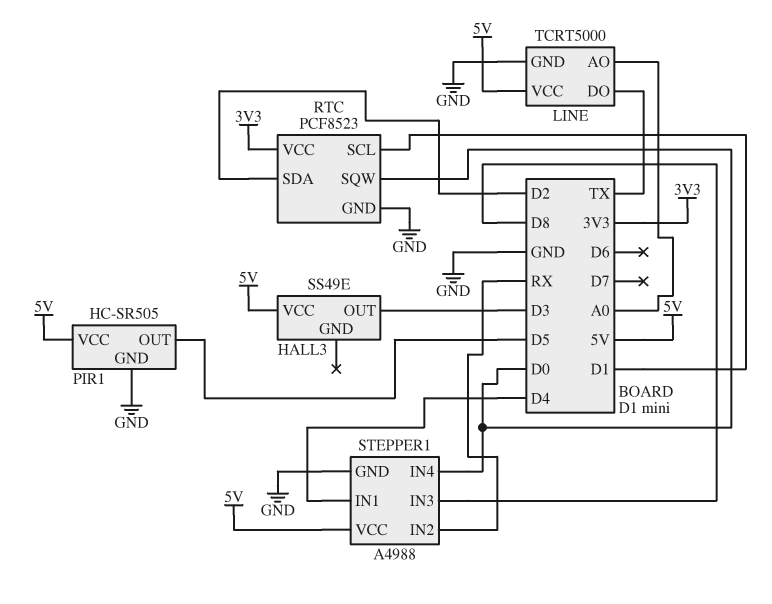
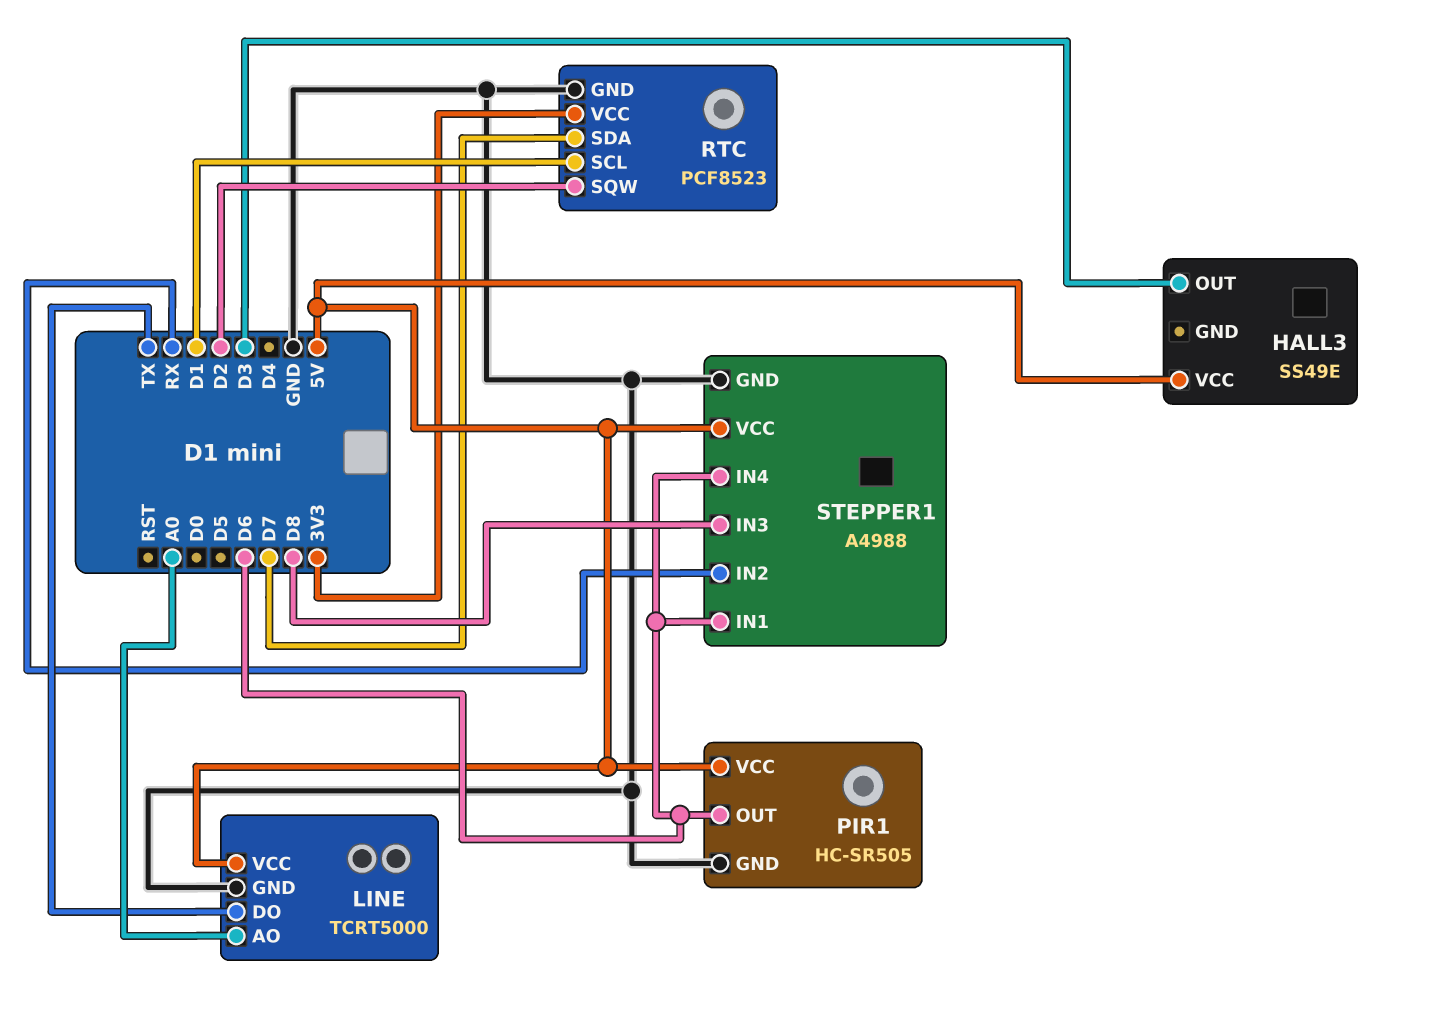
PIR1 pin OUT: D5 -> D6
RTC pin SDA: D2 -> D7
RTC pin SQW: D0 -> D2
STEPPER1 pin IN1: D4 -> D6
STEPPER1 pin IN4: D0 -> D6

